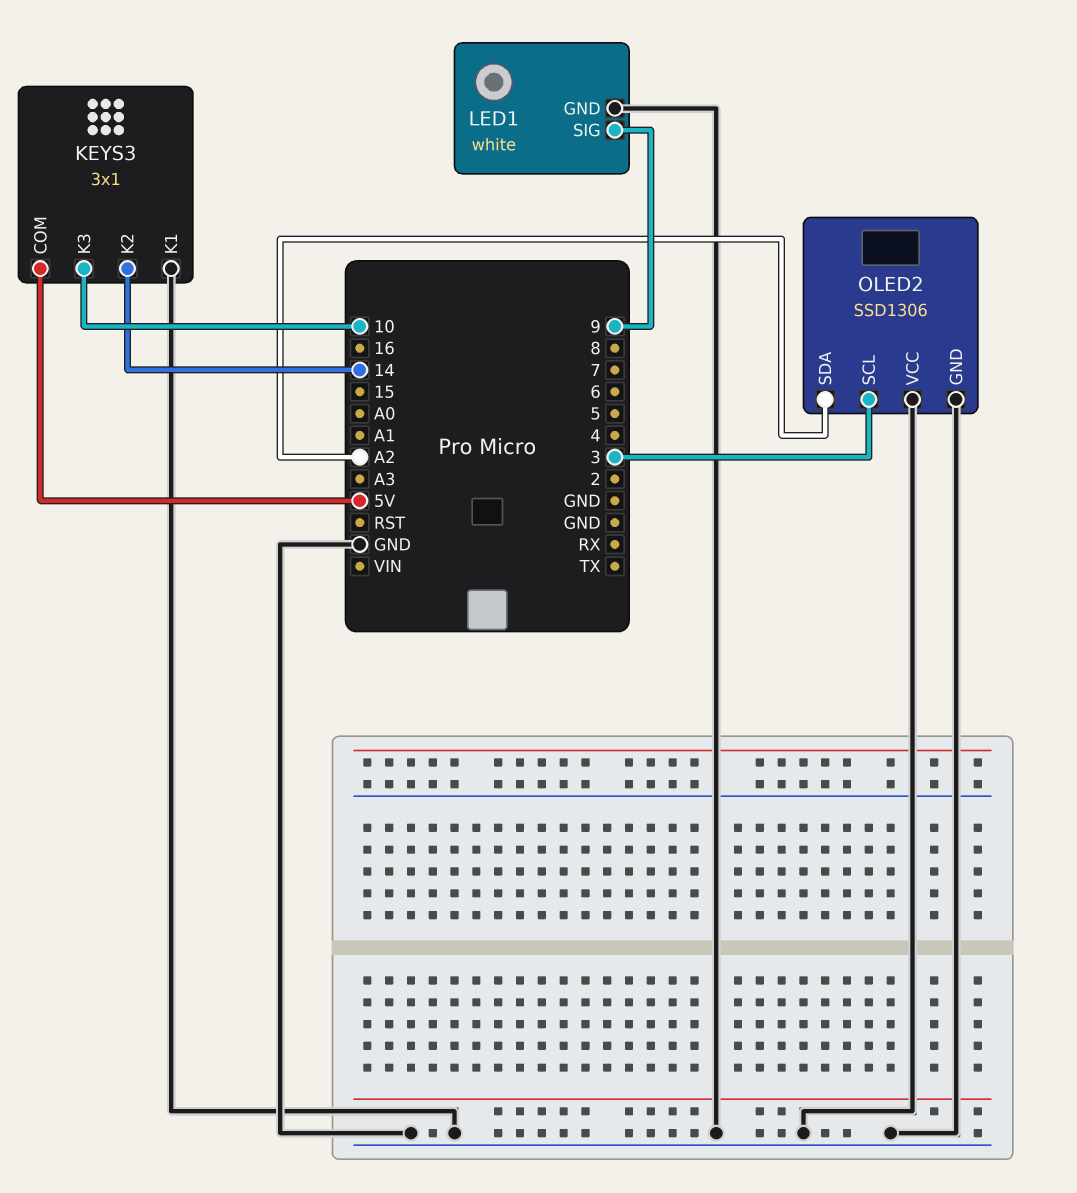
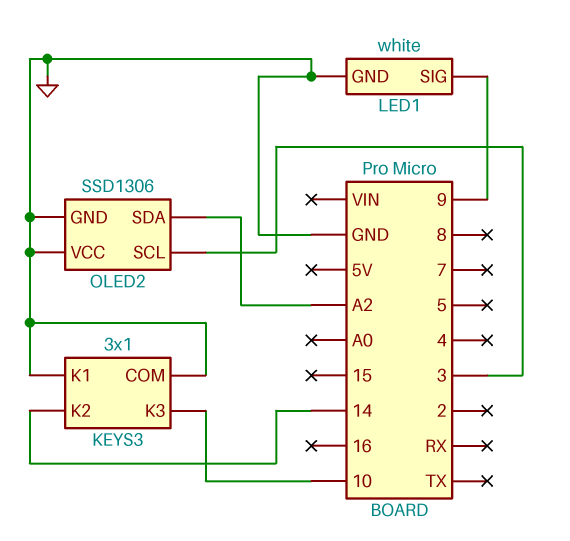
KEYS3 pin COM: 5V -> GND

